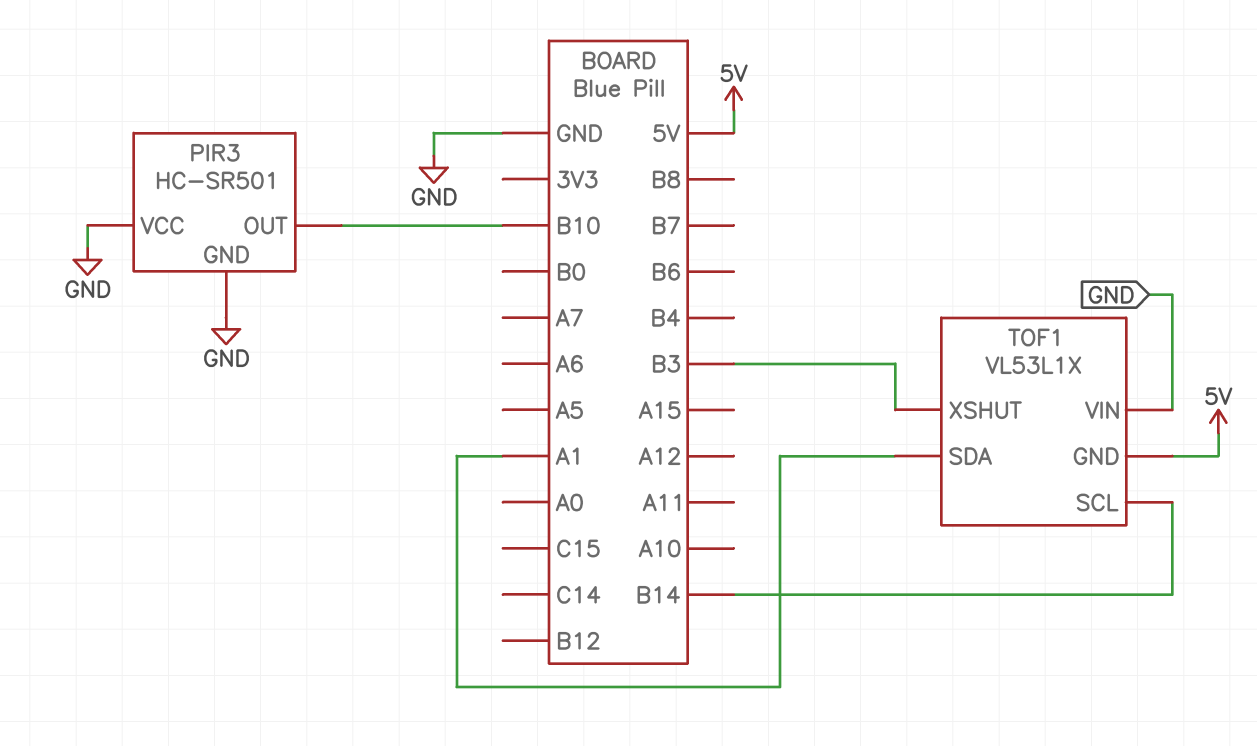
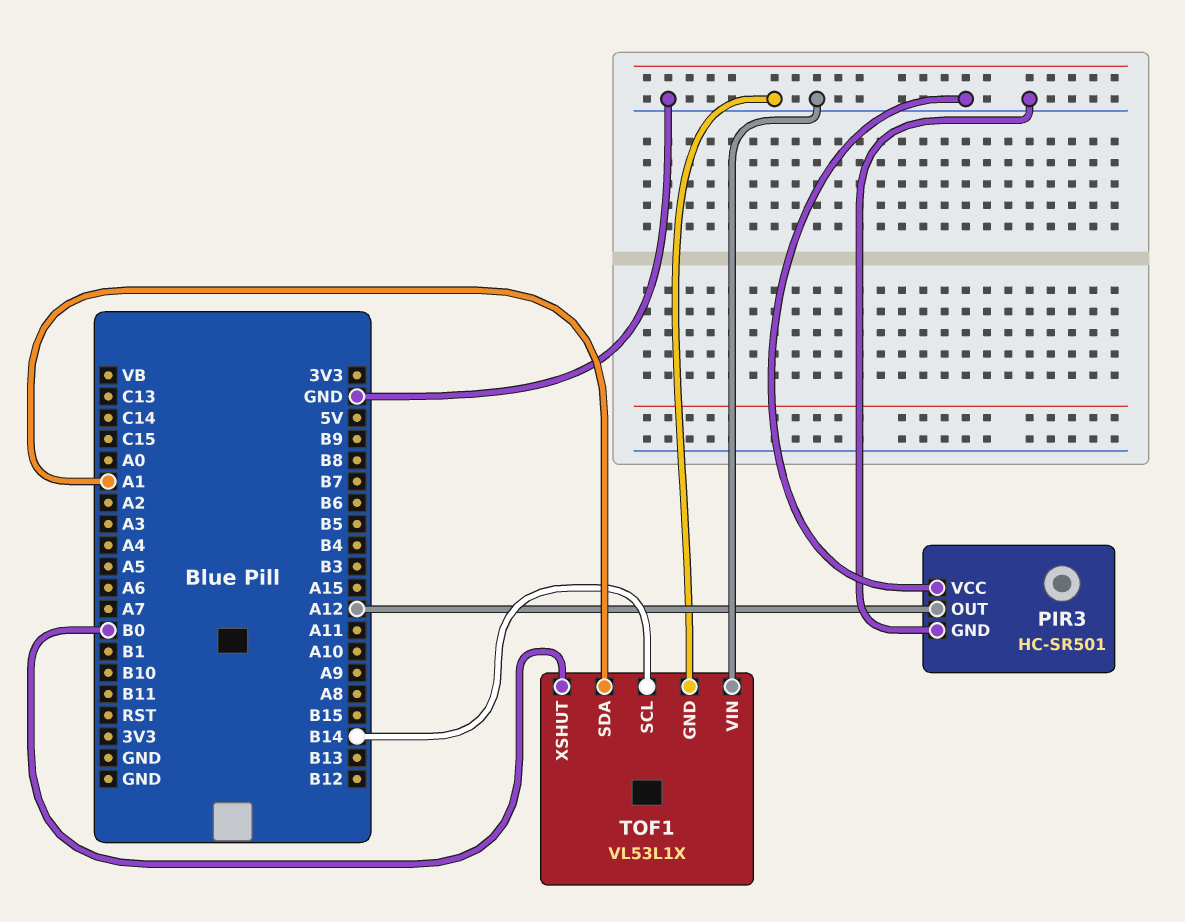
PIR3 pin OUT: B10 -> A12
TOF1 pin GND: 5V -> GND
TOF1 pin XSHUT: B3 -> B0

